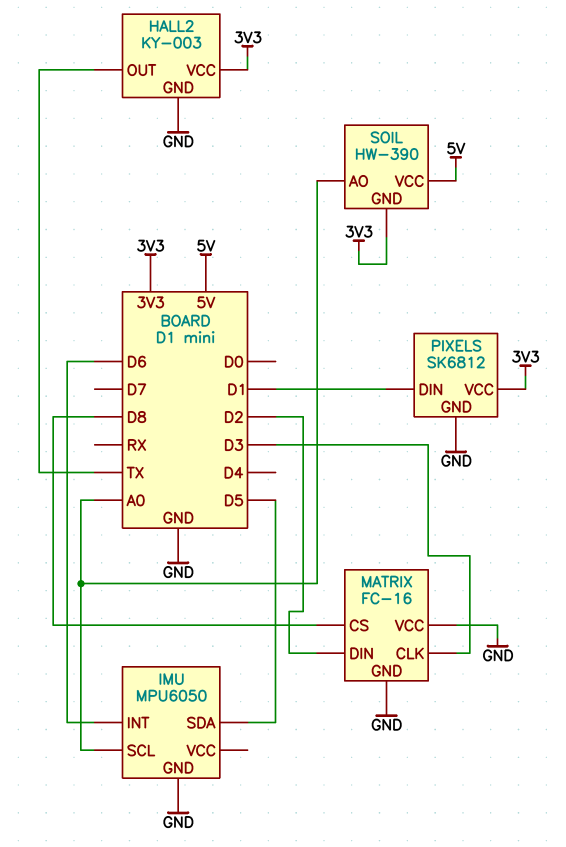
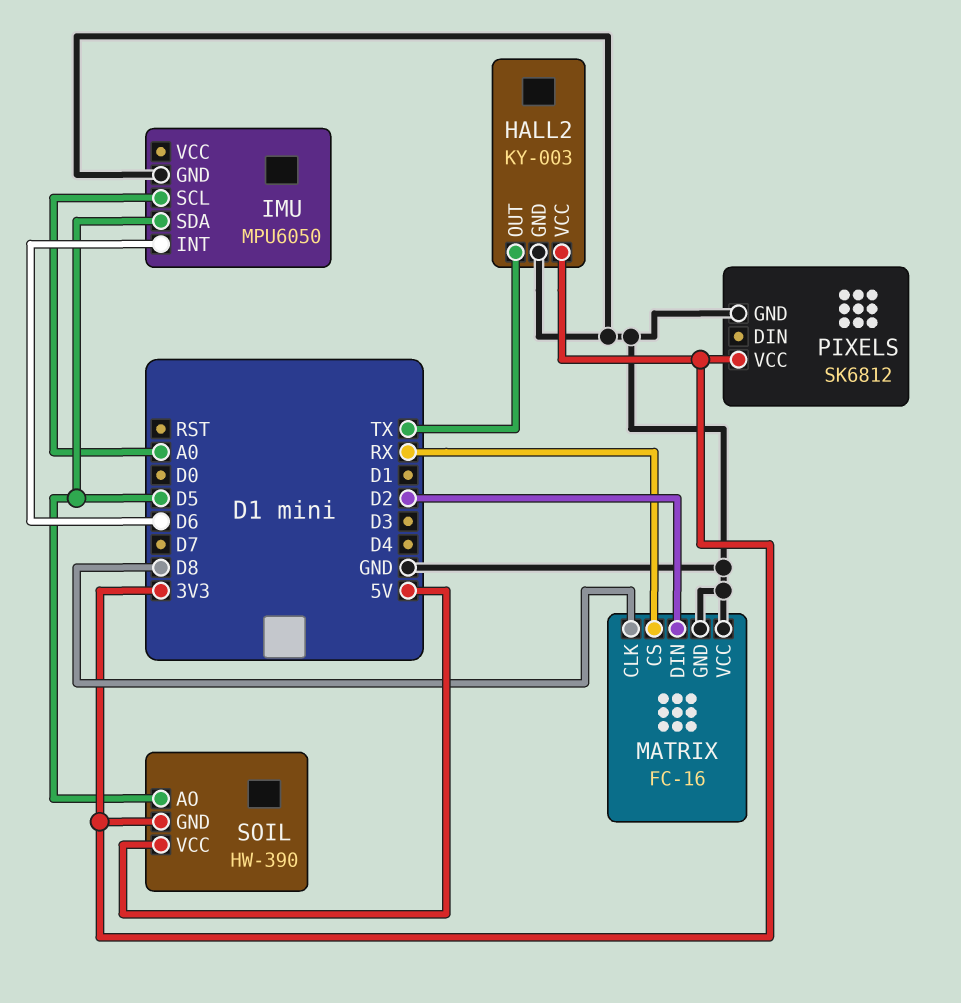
MATRIX pin CLK: D3 -> D8
MATRIX pin CS: D8 -> RX
PIXELS pin DIN: D1 -> none
SOIL pin AO: A0 -> D5

